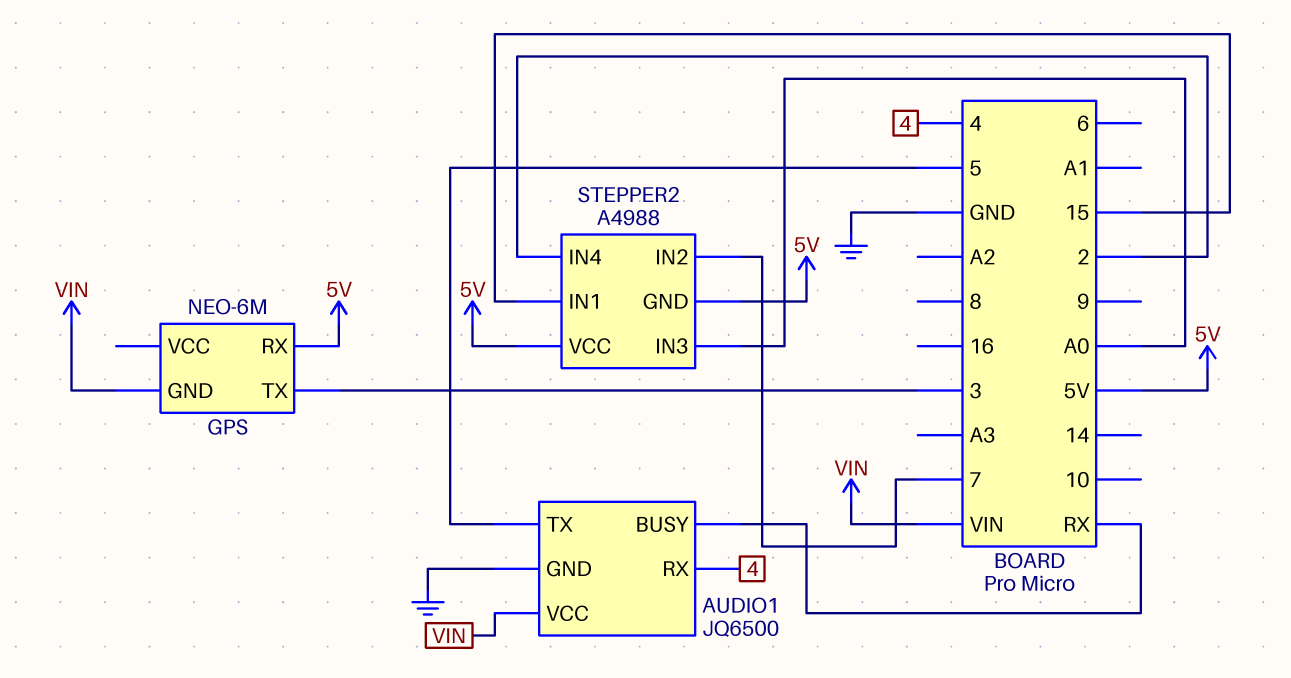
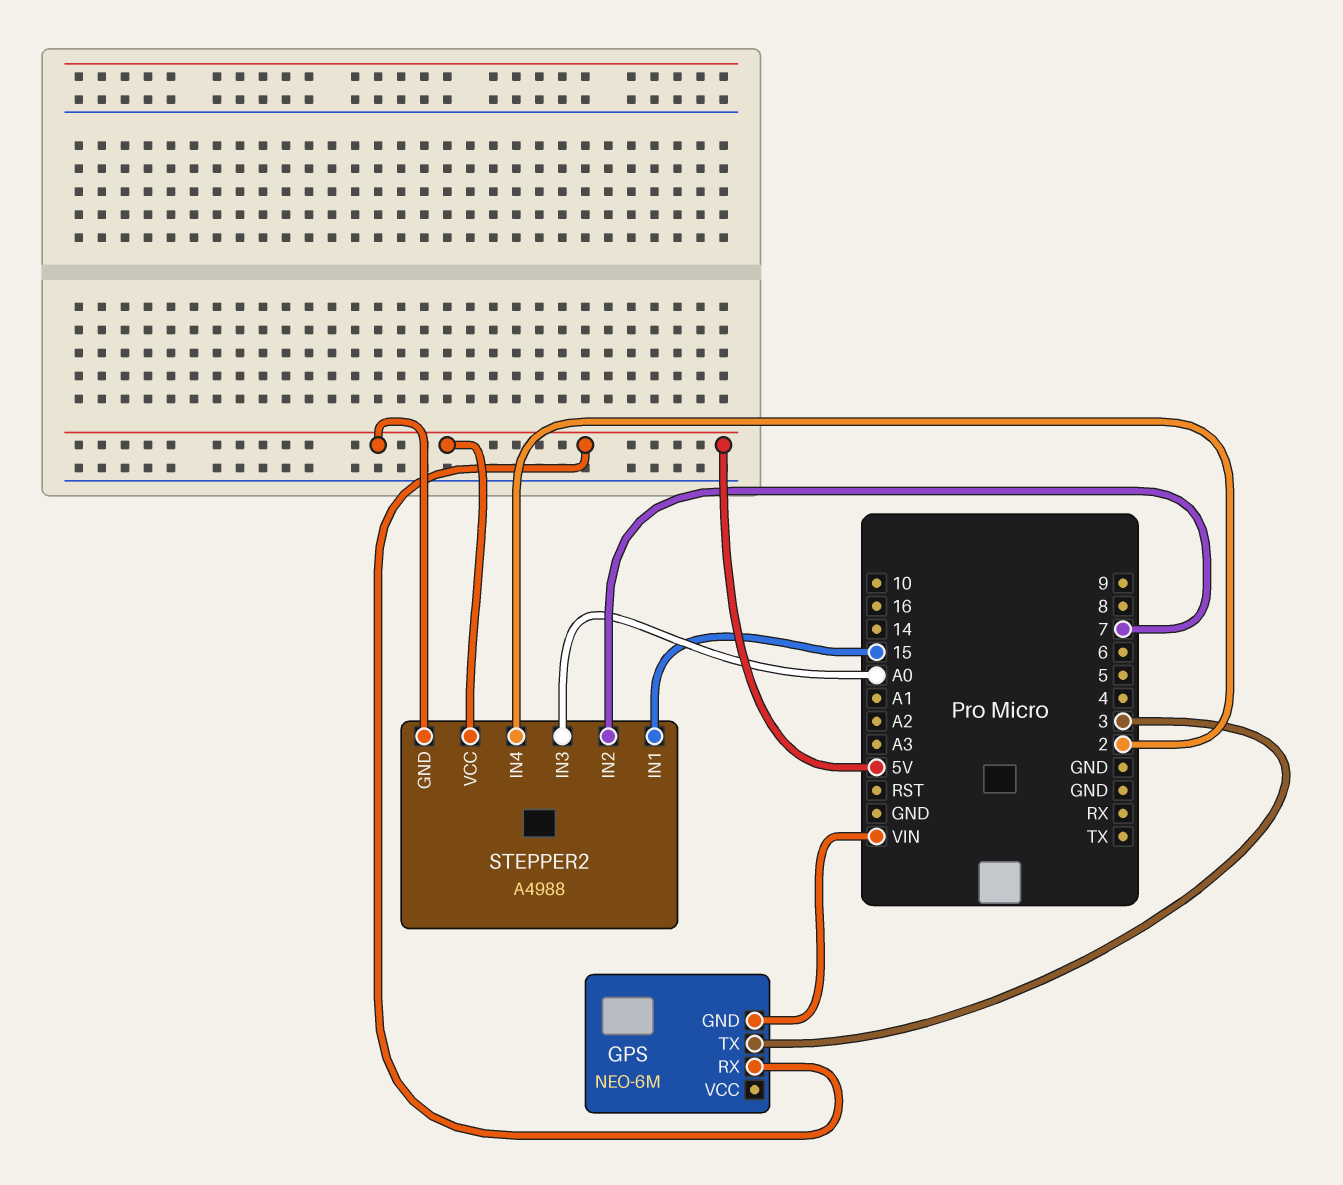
AUDIO1: JQ6500 -> none
AUDIO1 pin BUSY: RX -> none
AUDIO1 pin GND: GND -> none
AUDIO1 pin RX: 4 -> none
AUDIO1 pin TX: 5 -> none
AUDIO1 pin VCC: VIN -> none

